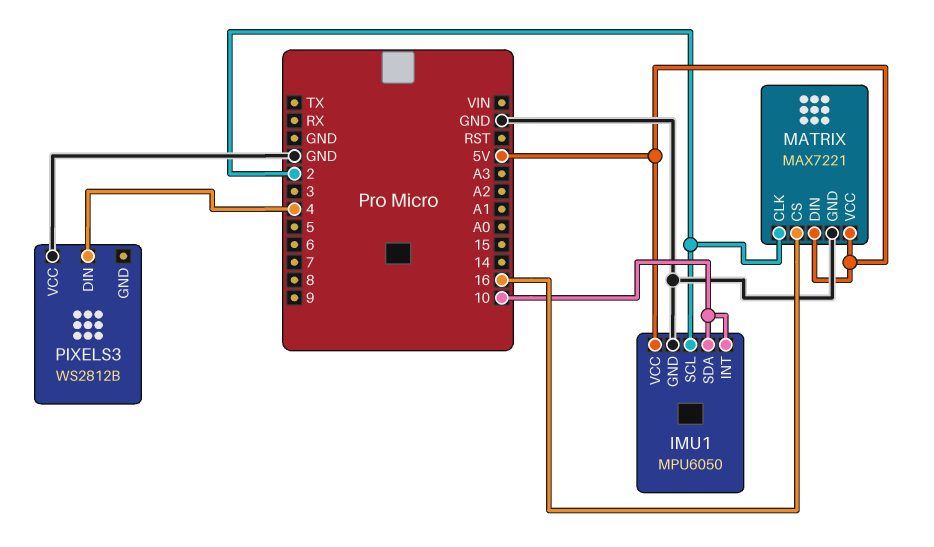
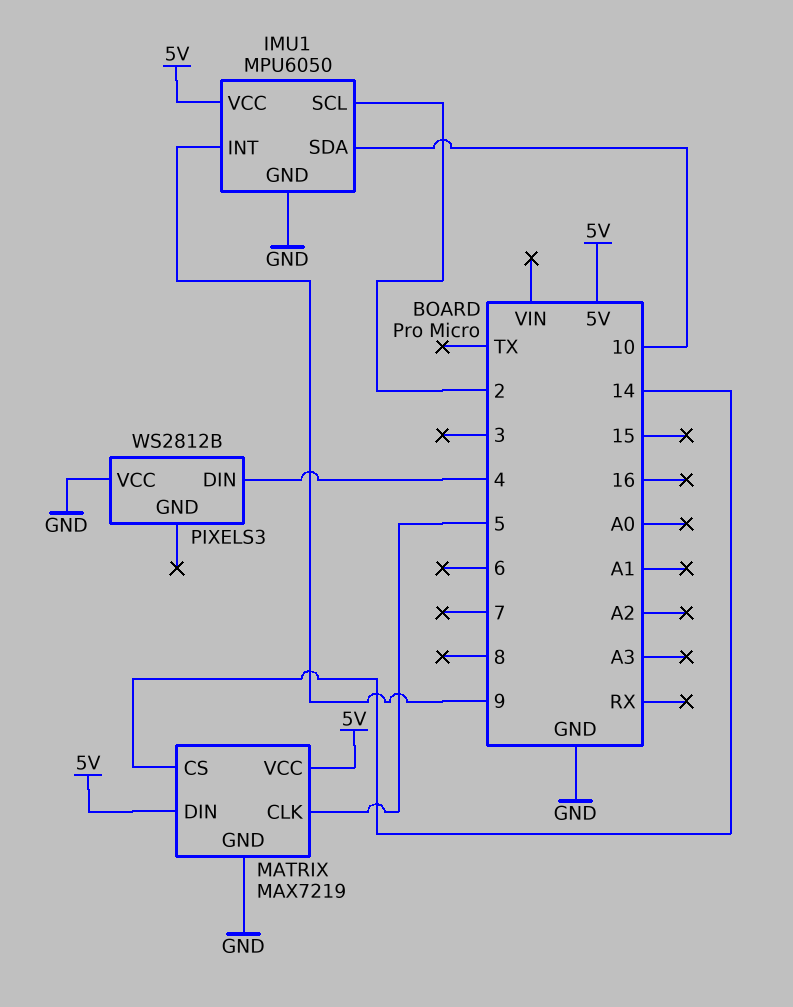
IMU1 pin INT: 10 -> 9
MATRIX: MAX7221 -> MAX7219
MATRIX pin CLK: 2 -> 5
MATRIX pin CS: 16 -> 14

